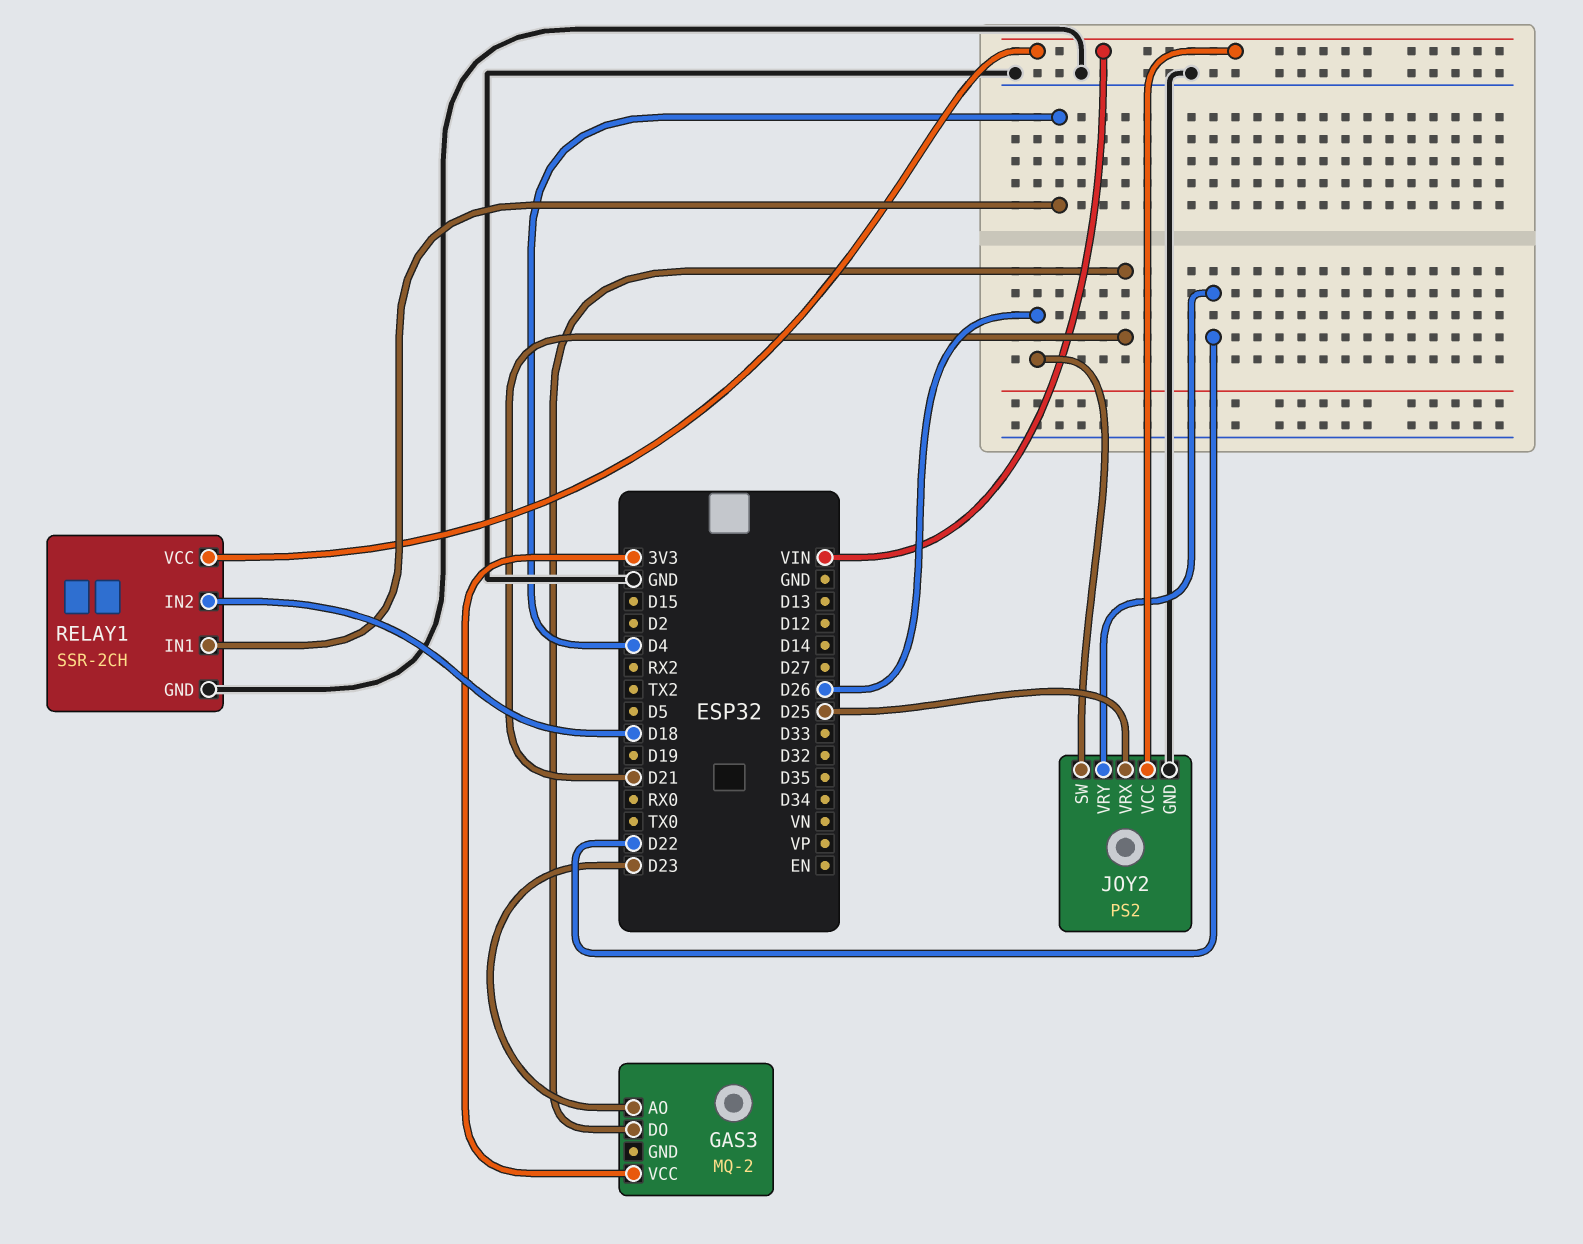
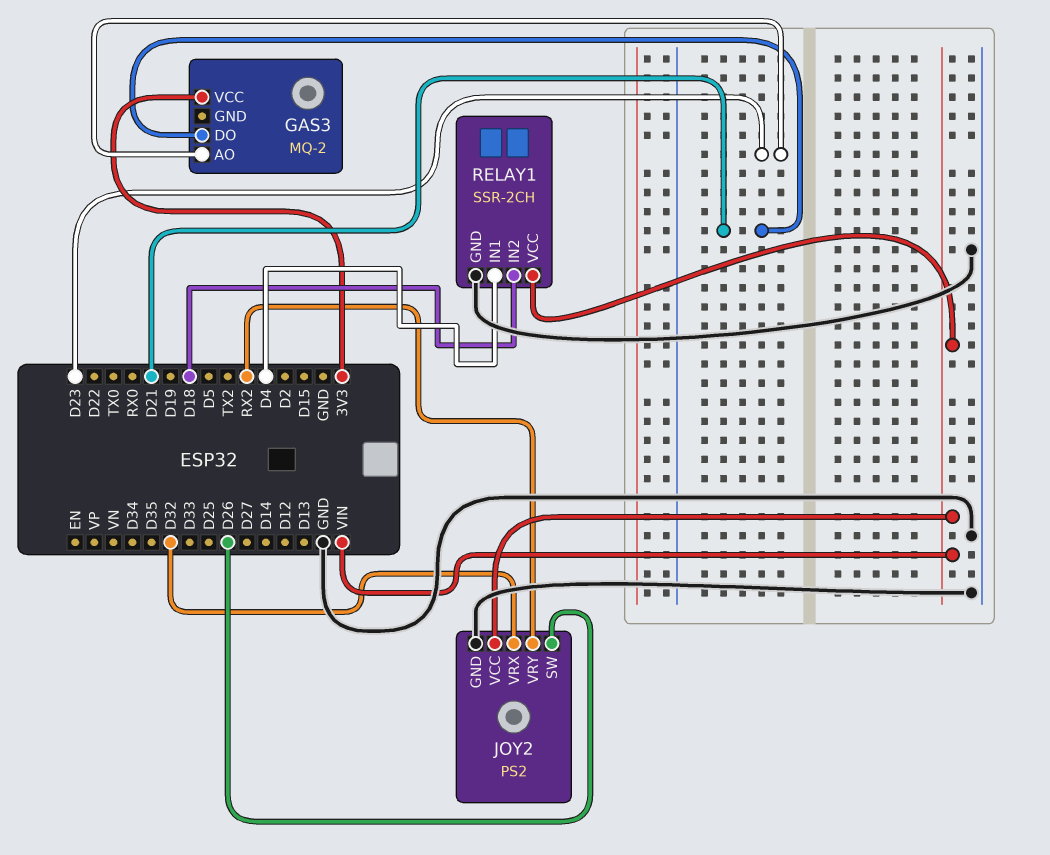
JOY2 pin VRX: D25 -> D32
JOY2 pin VRY: D22 -> RX2

